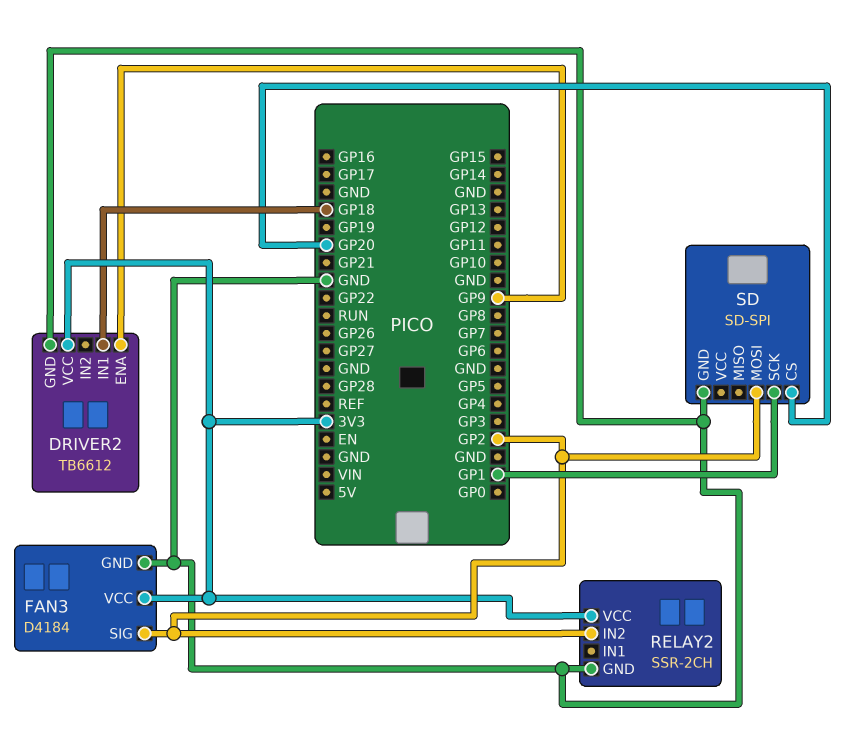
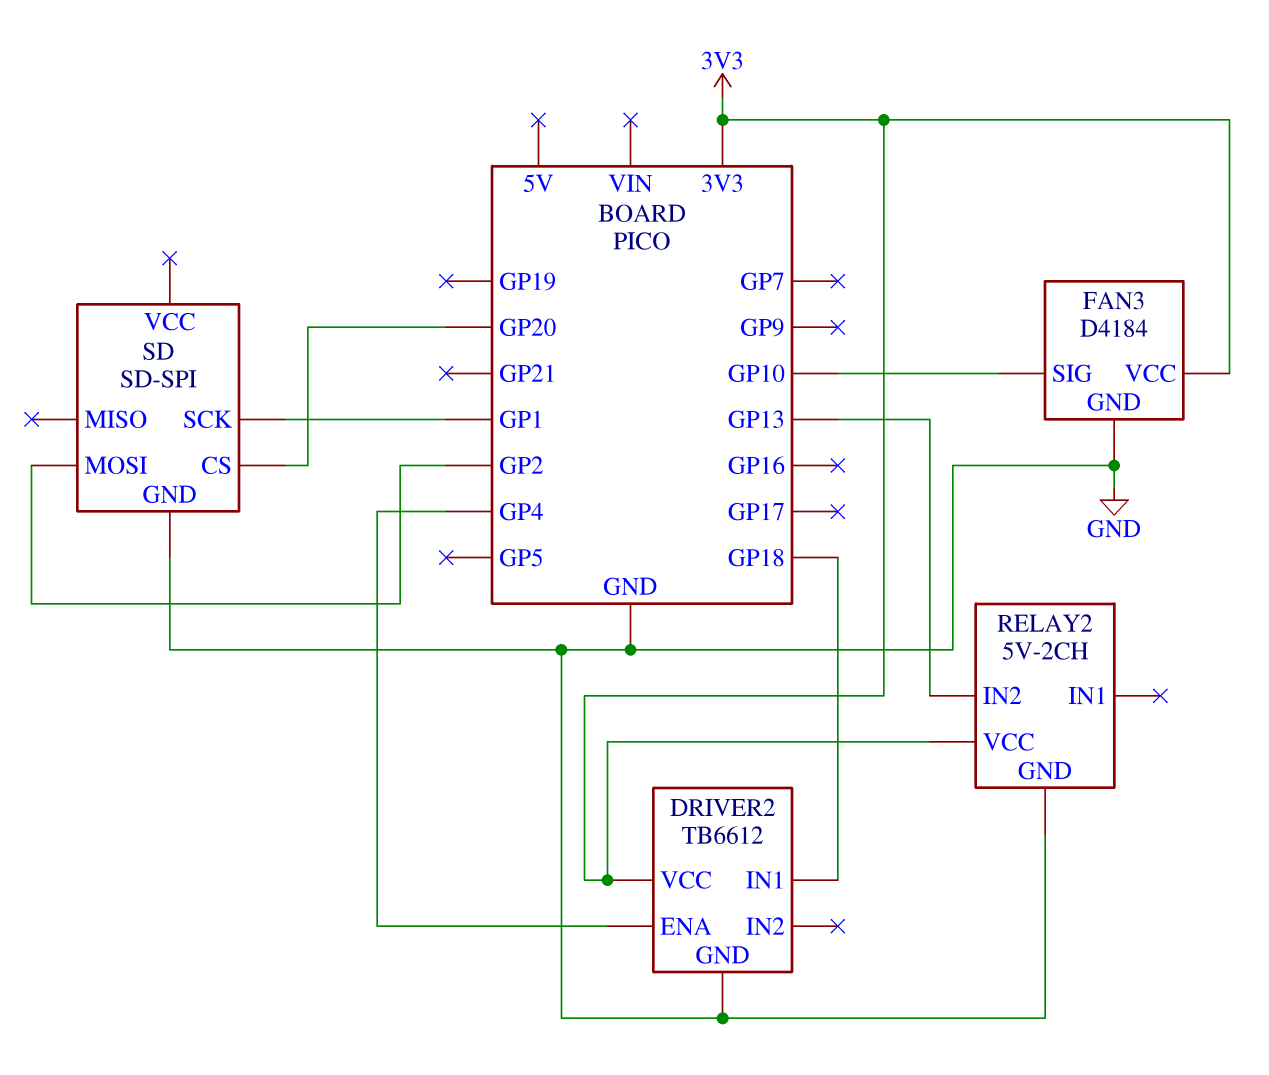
DRIVER2 pin ENA: GP9 -> GP4
FAN3 pin SIG: GP2 -> GP10
RELAY2: SSR-2CH -> 5V-2CH
RELAY2 pin IN2: GP2 -> GP13

